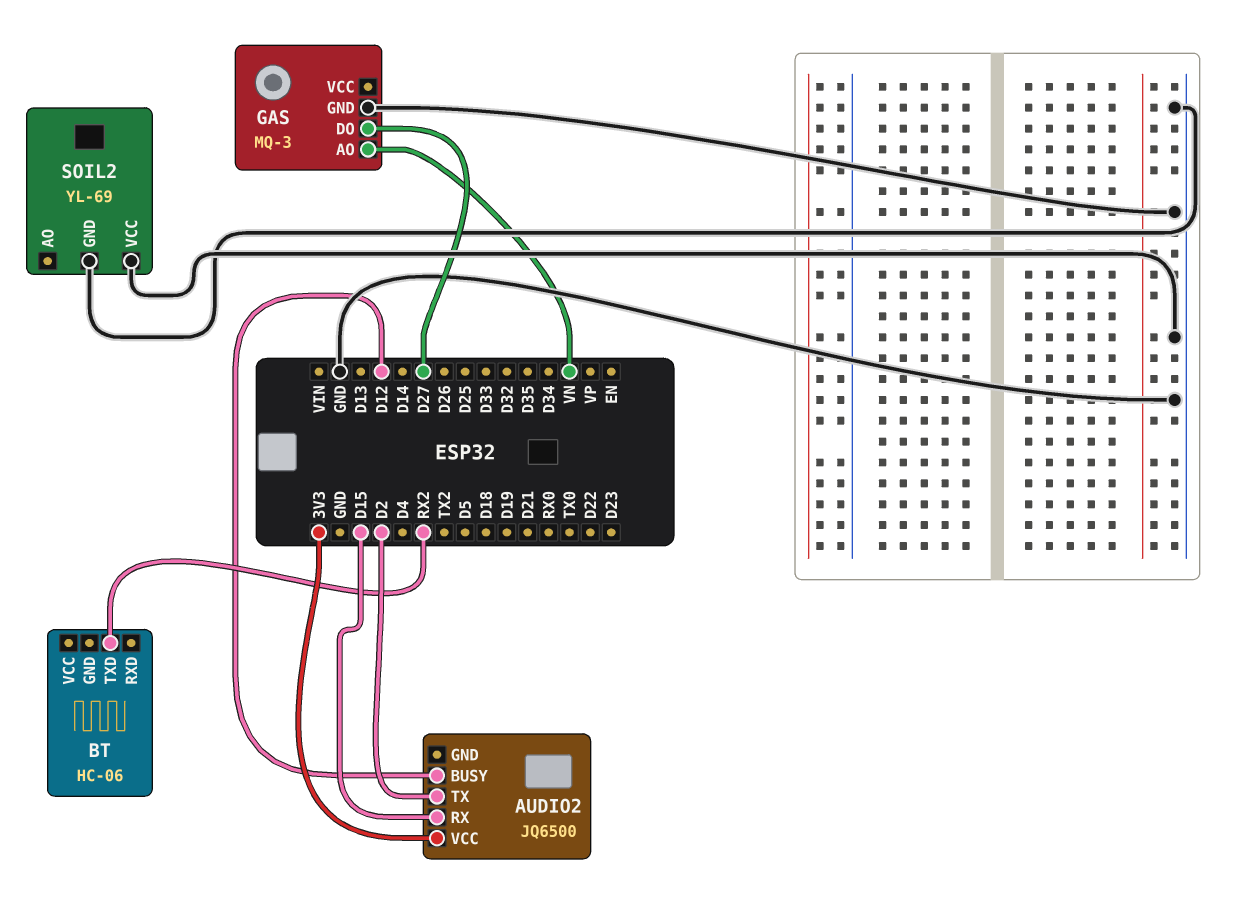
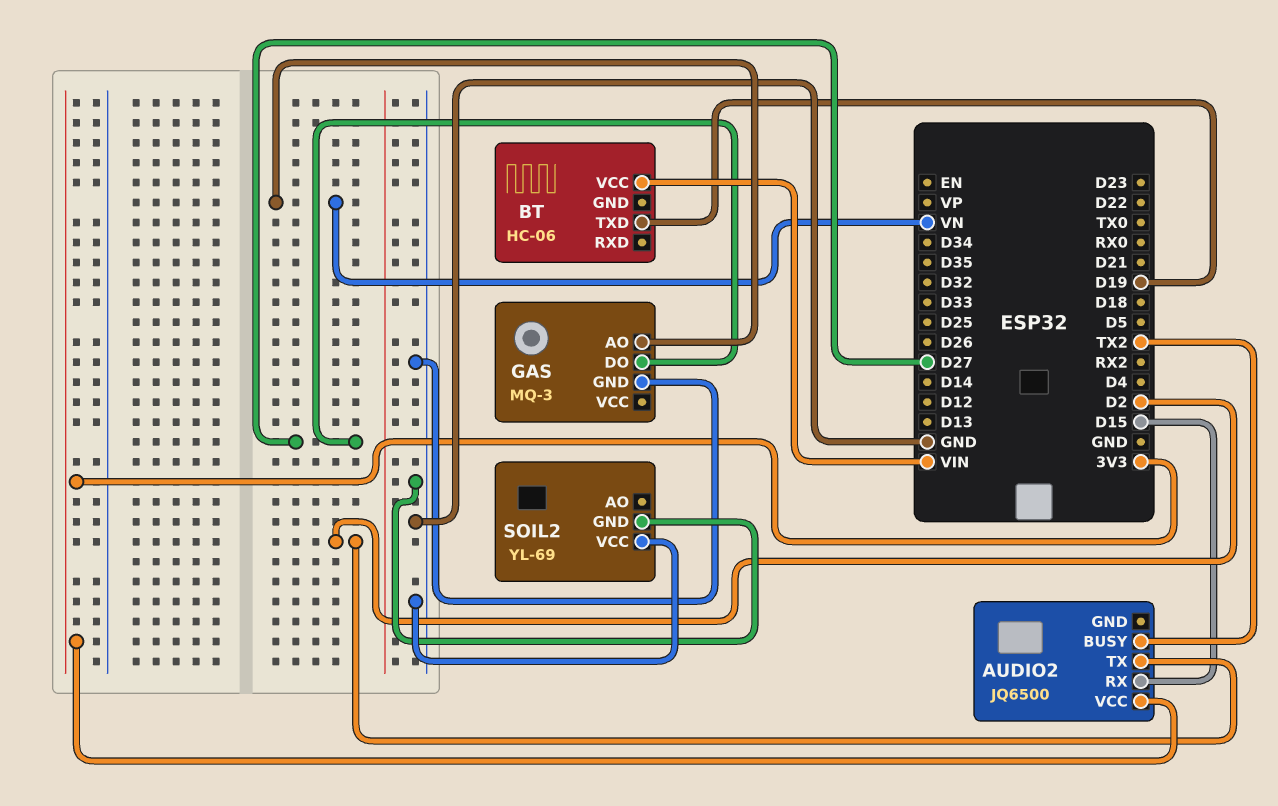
AUDIO2 pin BUSY: D12 -> TX2
BT pin TXD: RX2 -> D19
BT pin VCC: none -> VIN

